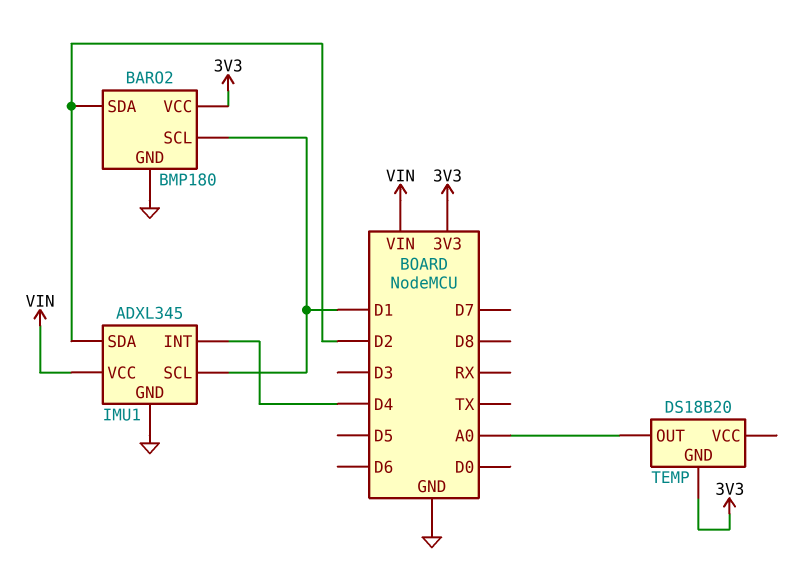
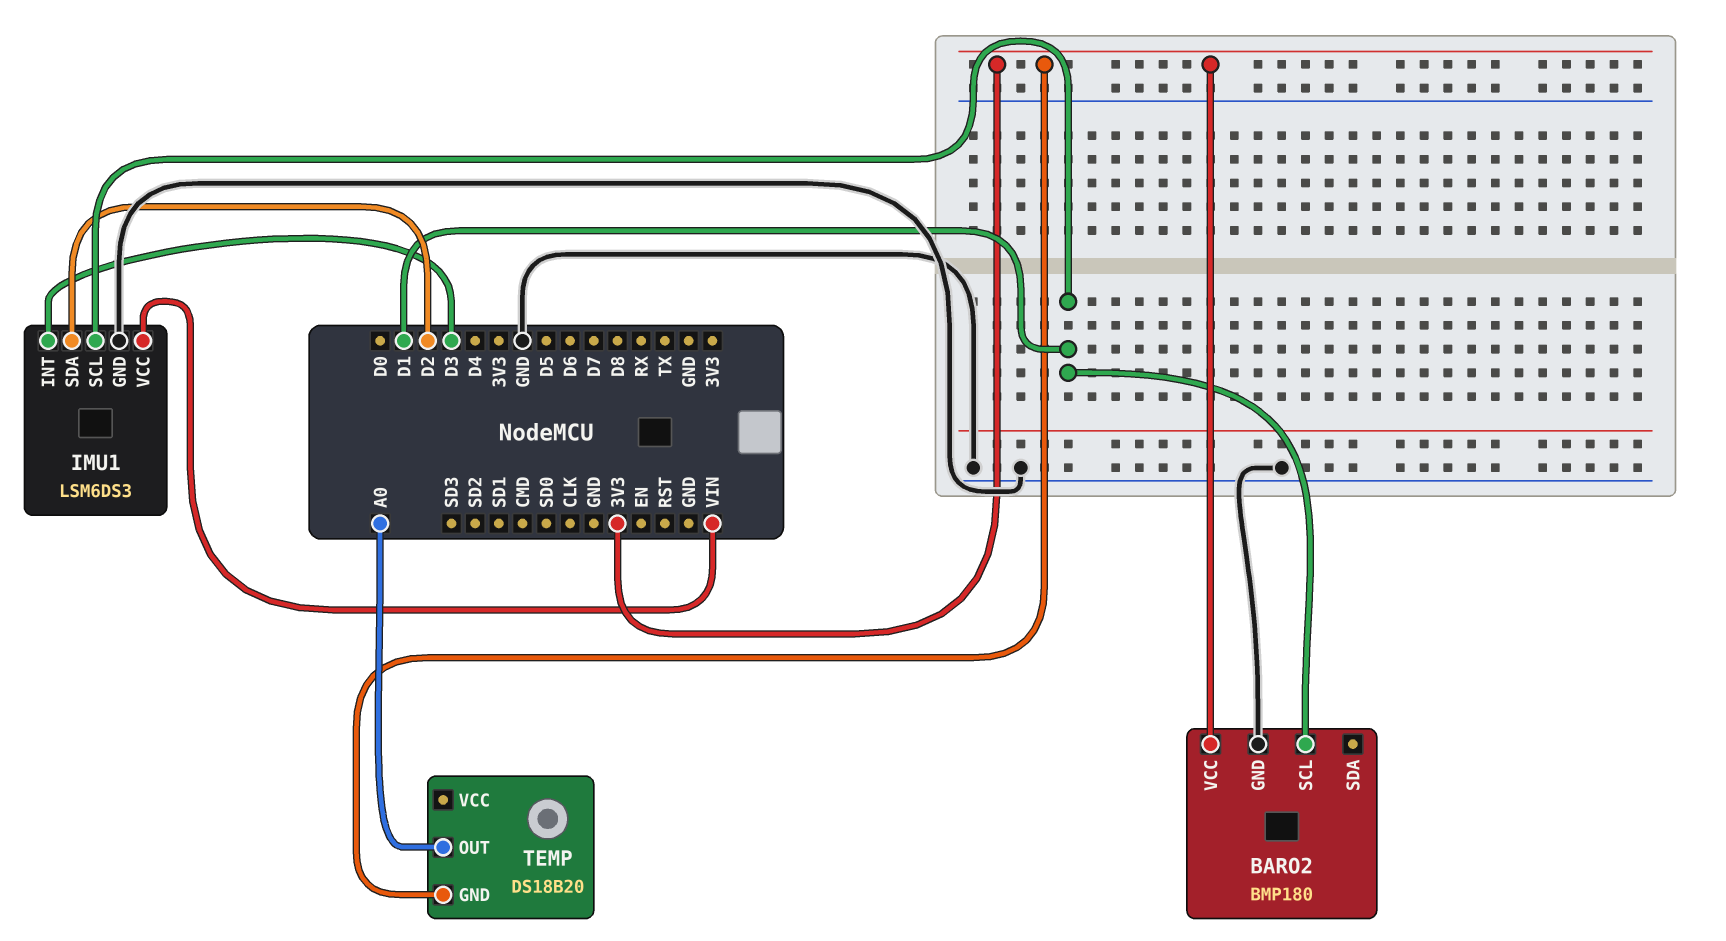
BARO2 pin SDA: D2 -> none
IMU1: ADXL345 -> LSM6DS3
IMU1 pin INT: D4 -> D3

